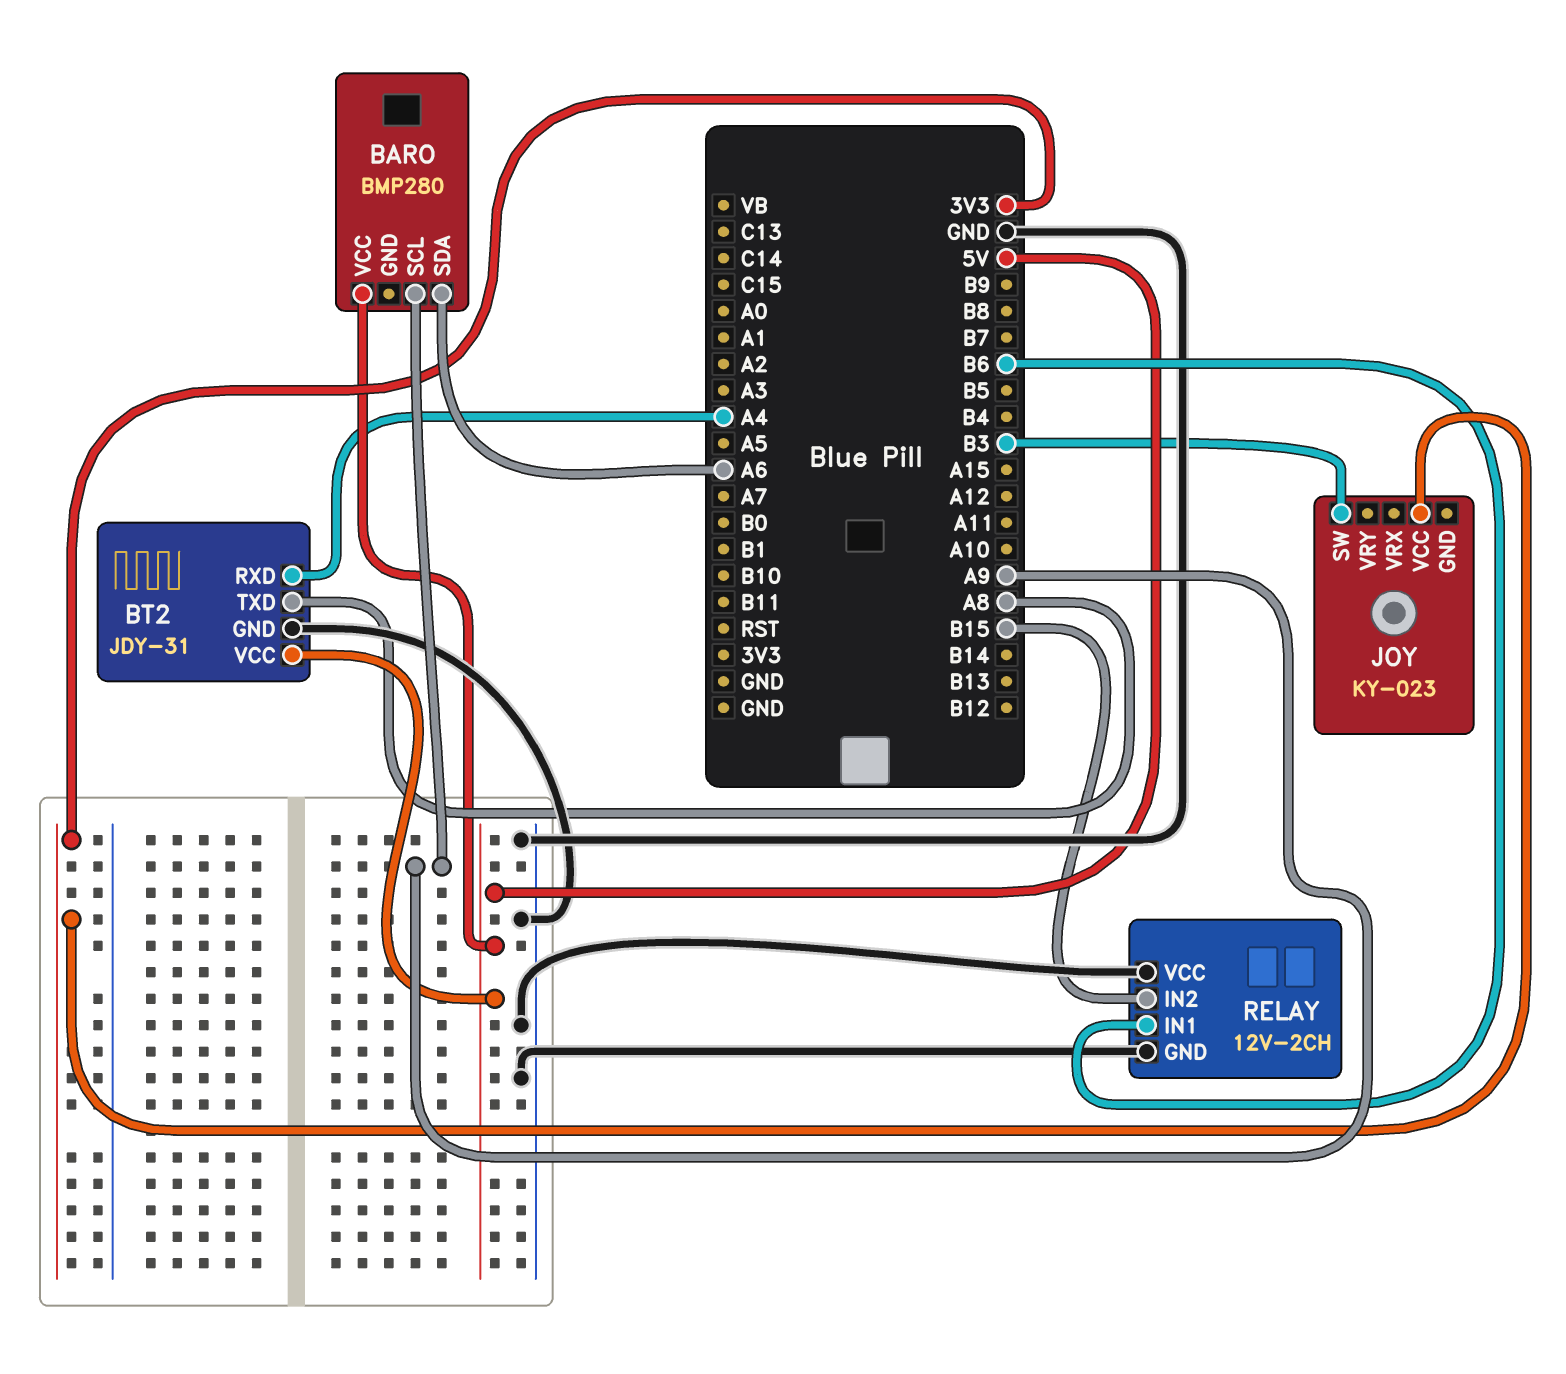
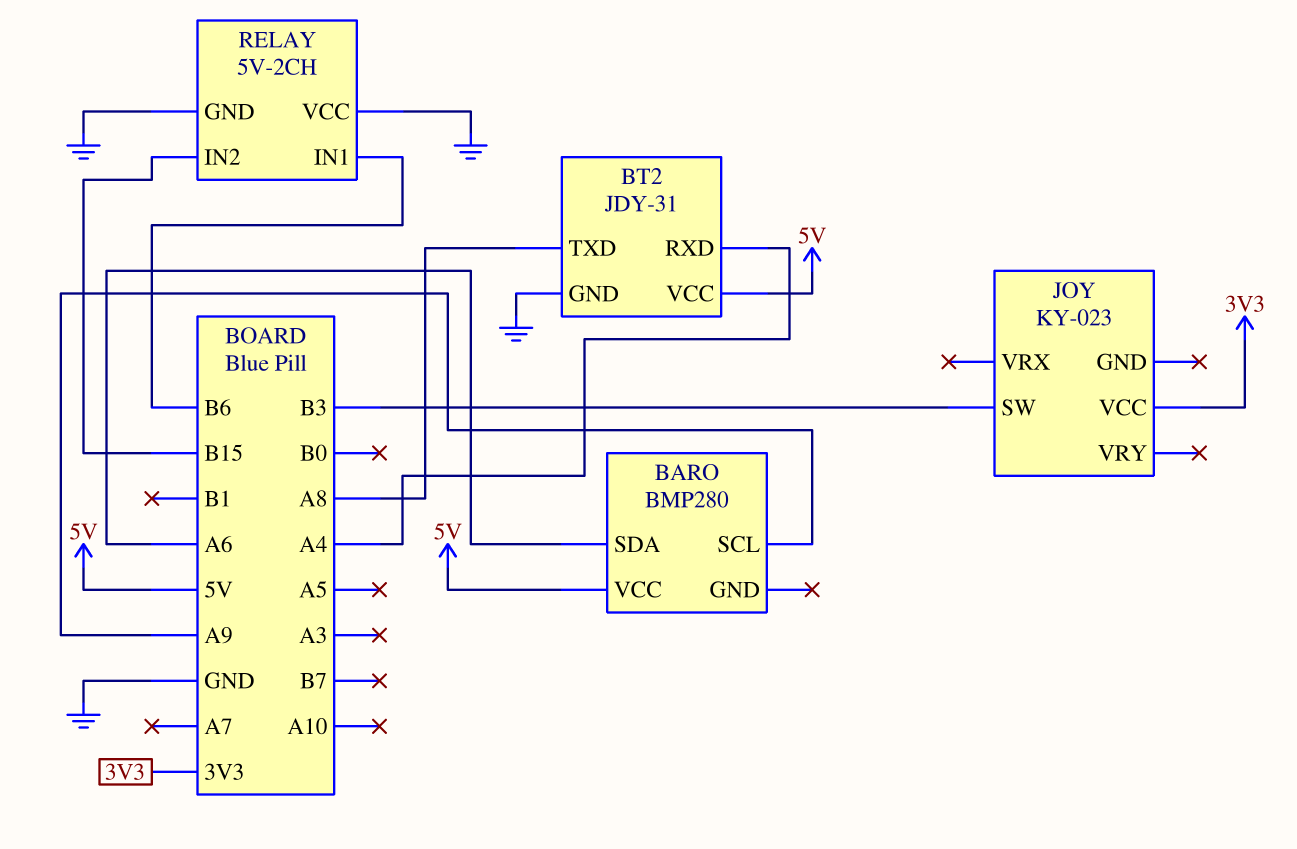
RELAY: 12V-2CH -> 5V-2CH

